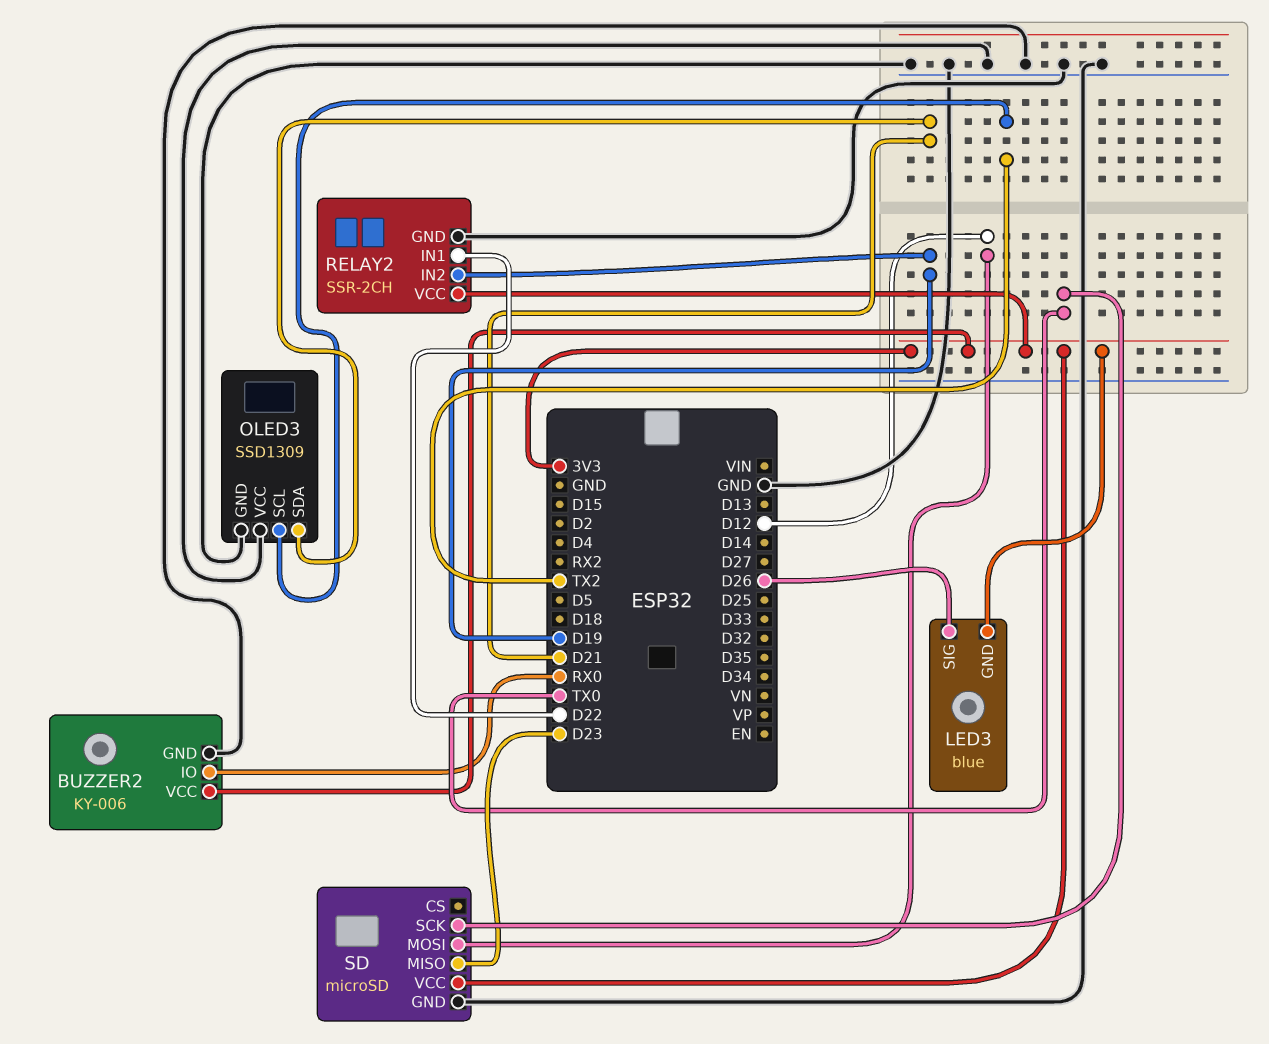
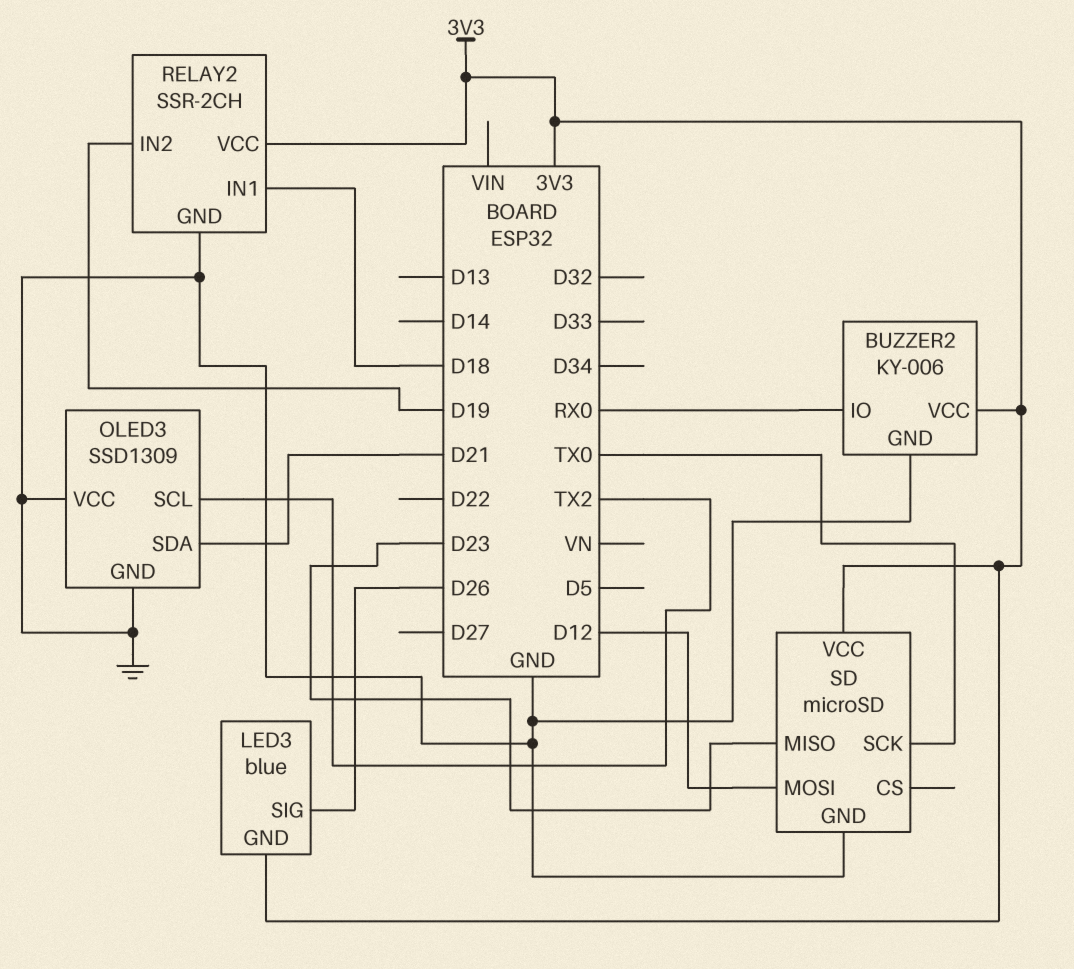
RELAY2 pin IN1: D22 -> D18

